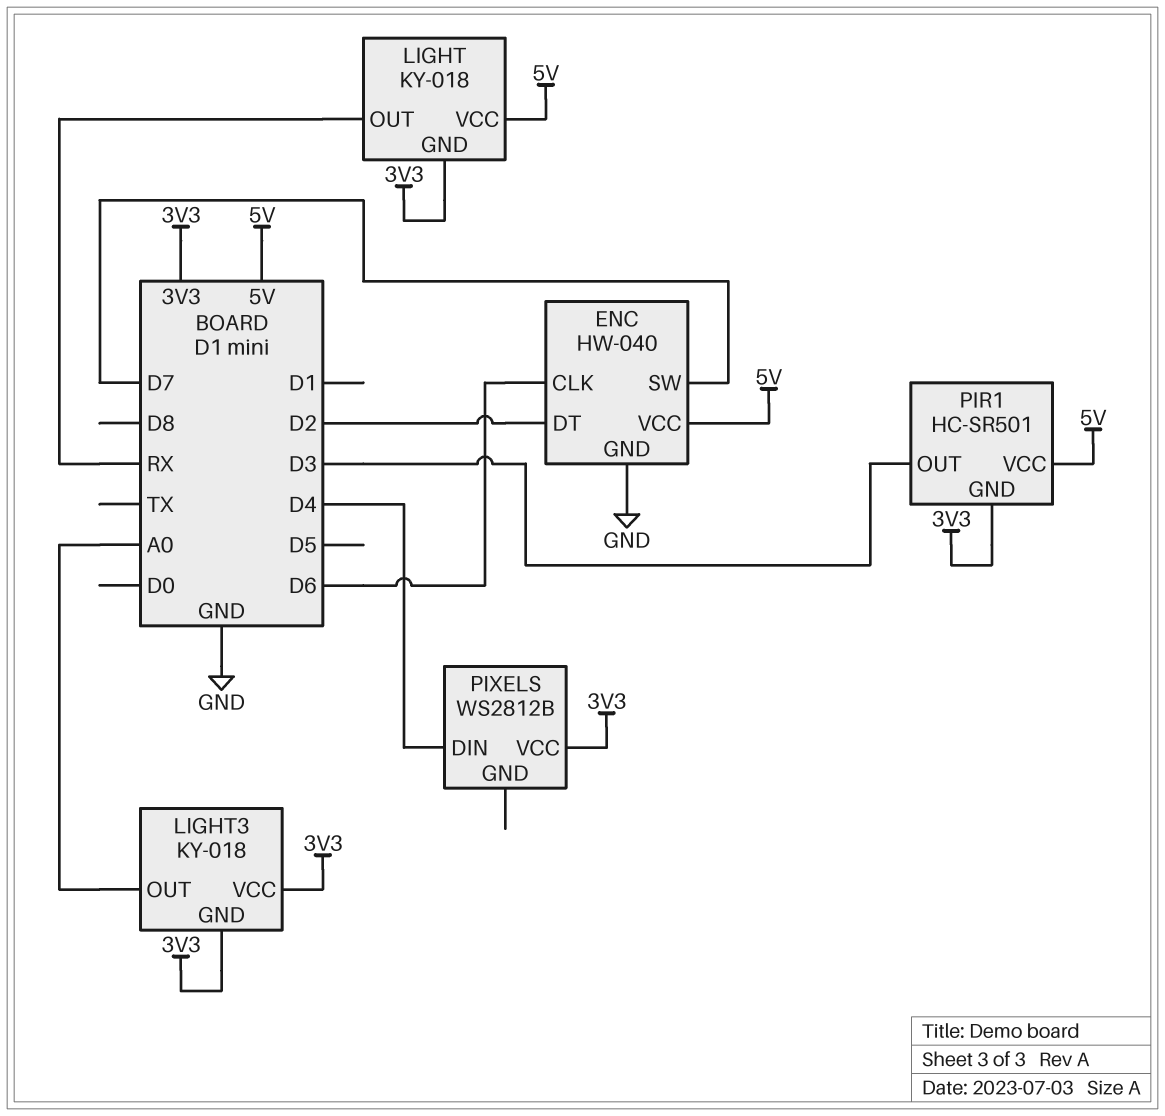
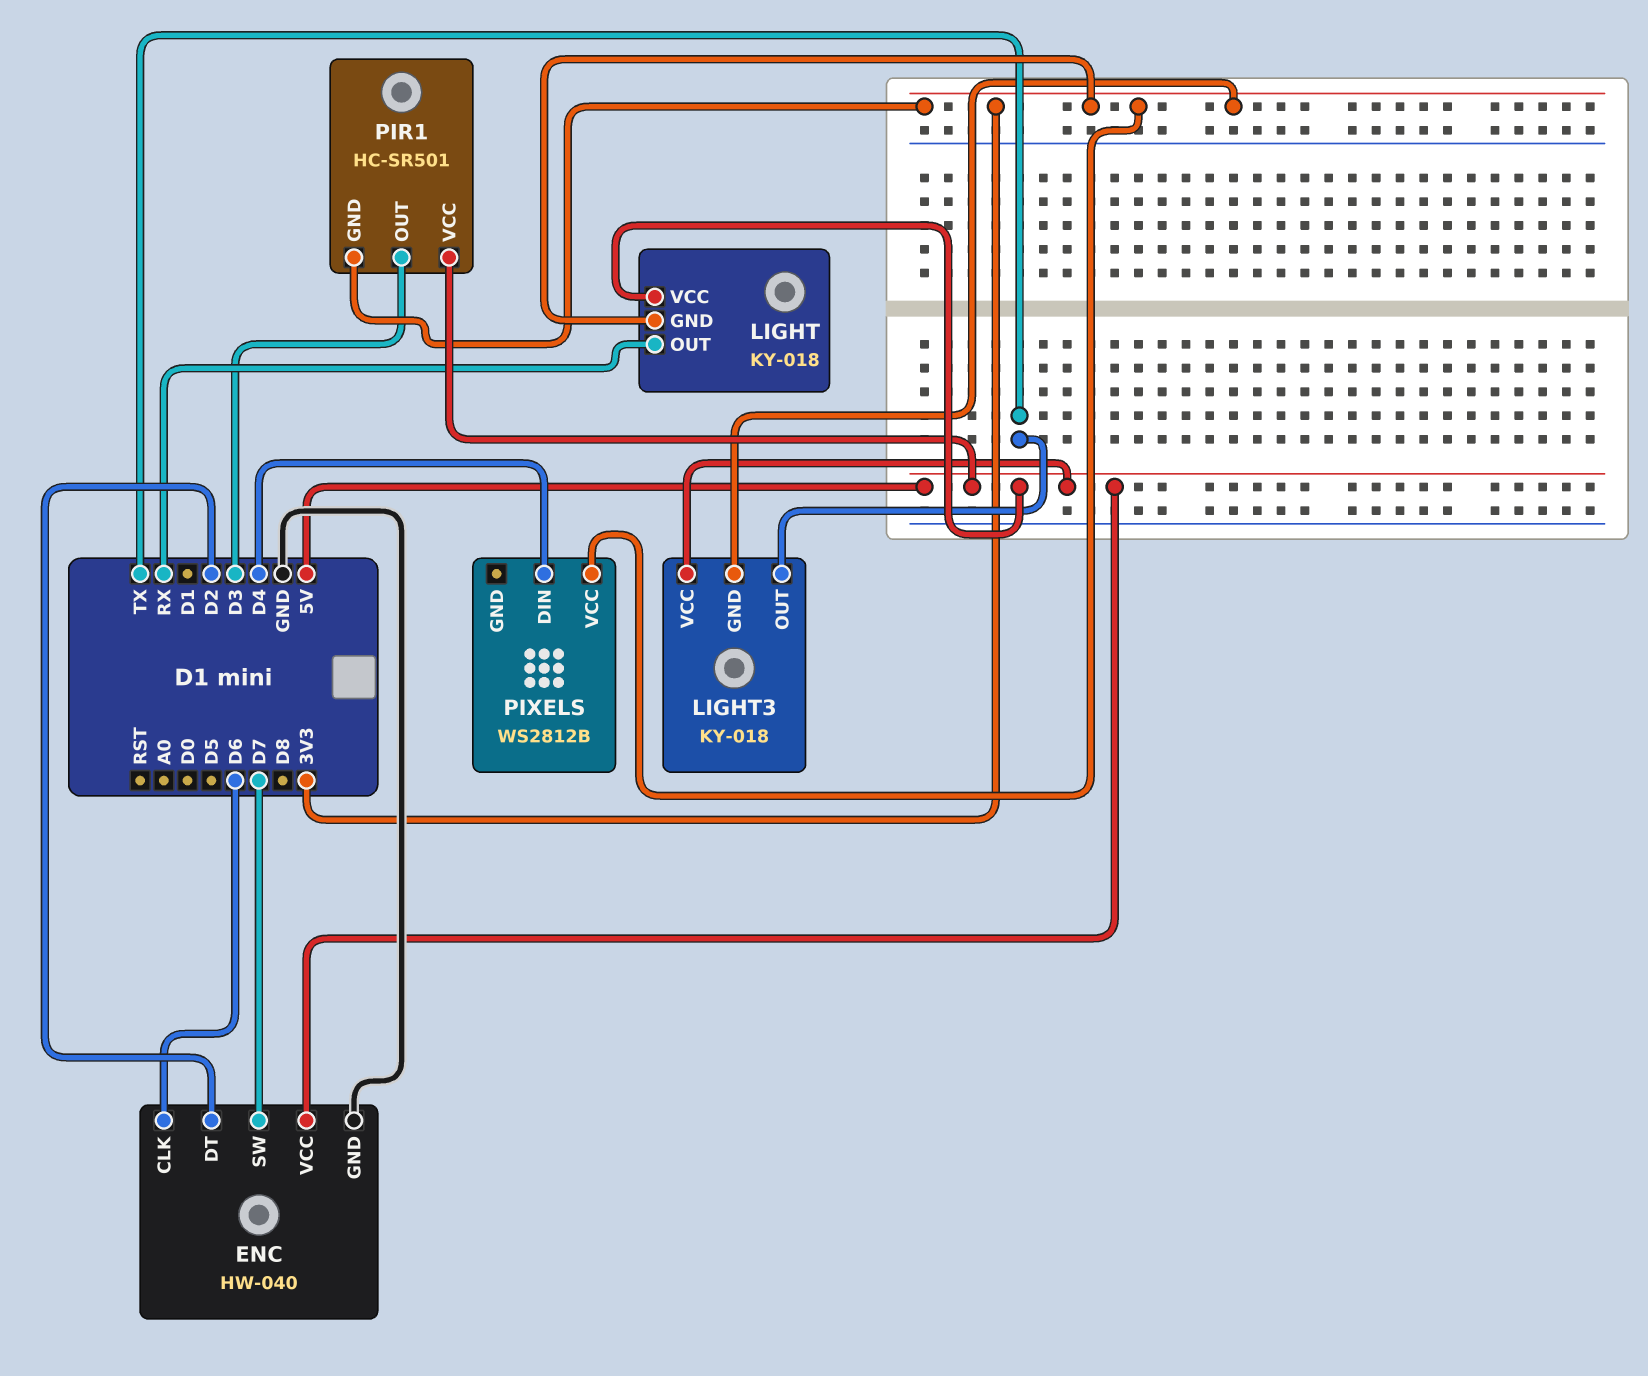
LIGHT3 pin OUT: A0 -> TX
LIGHT3 pin VCC: 3V3 -> 5V

